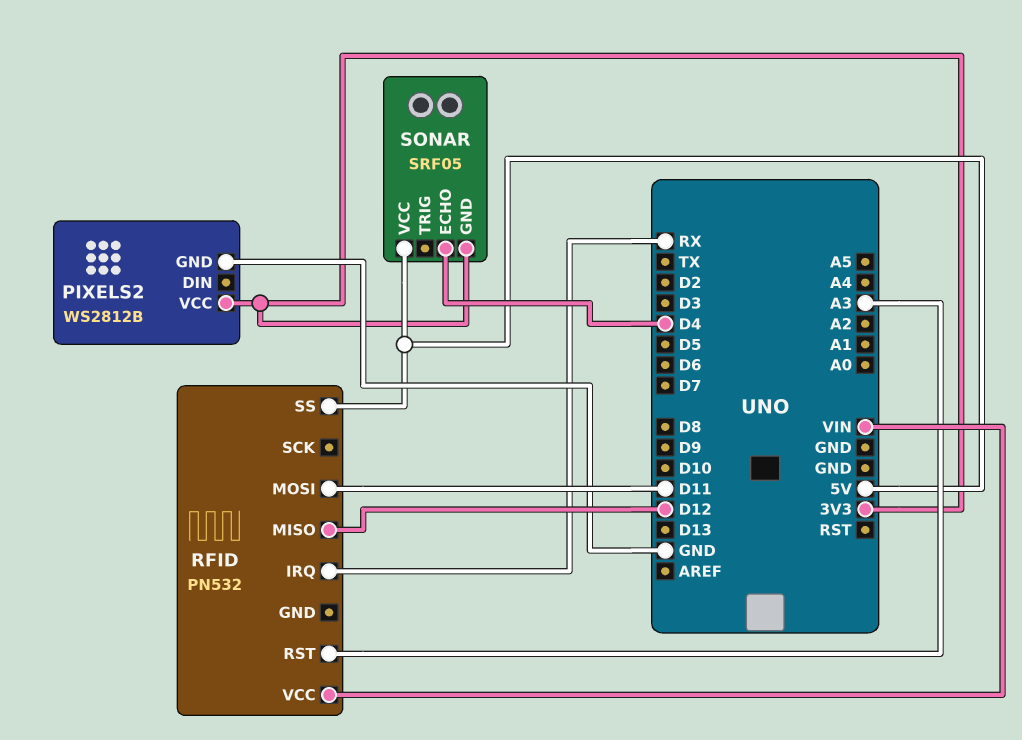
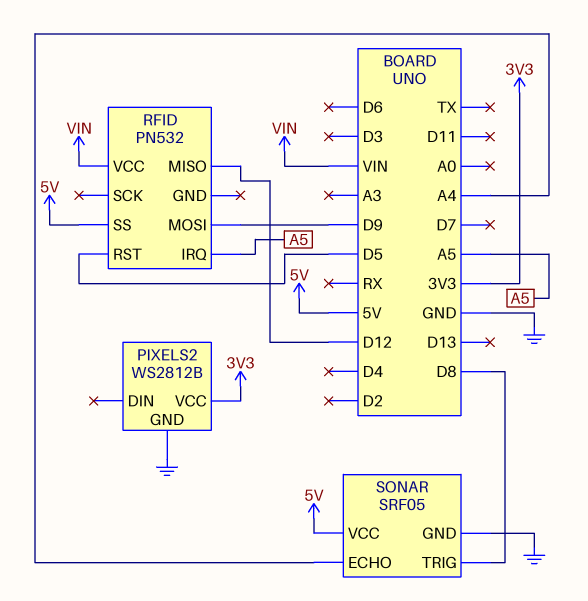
RFID pin IRQ: RX -> A5
RFID pin MOSI: D11 -> D9
RFID pin RST: A3 -> D5
SONAR pin ECHO: D4 -> A4
SONAR pin GND: 3V3 -> GND
SONAR pin TRIG: none -> D8

